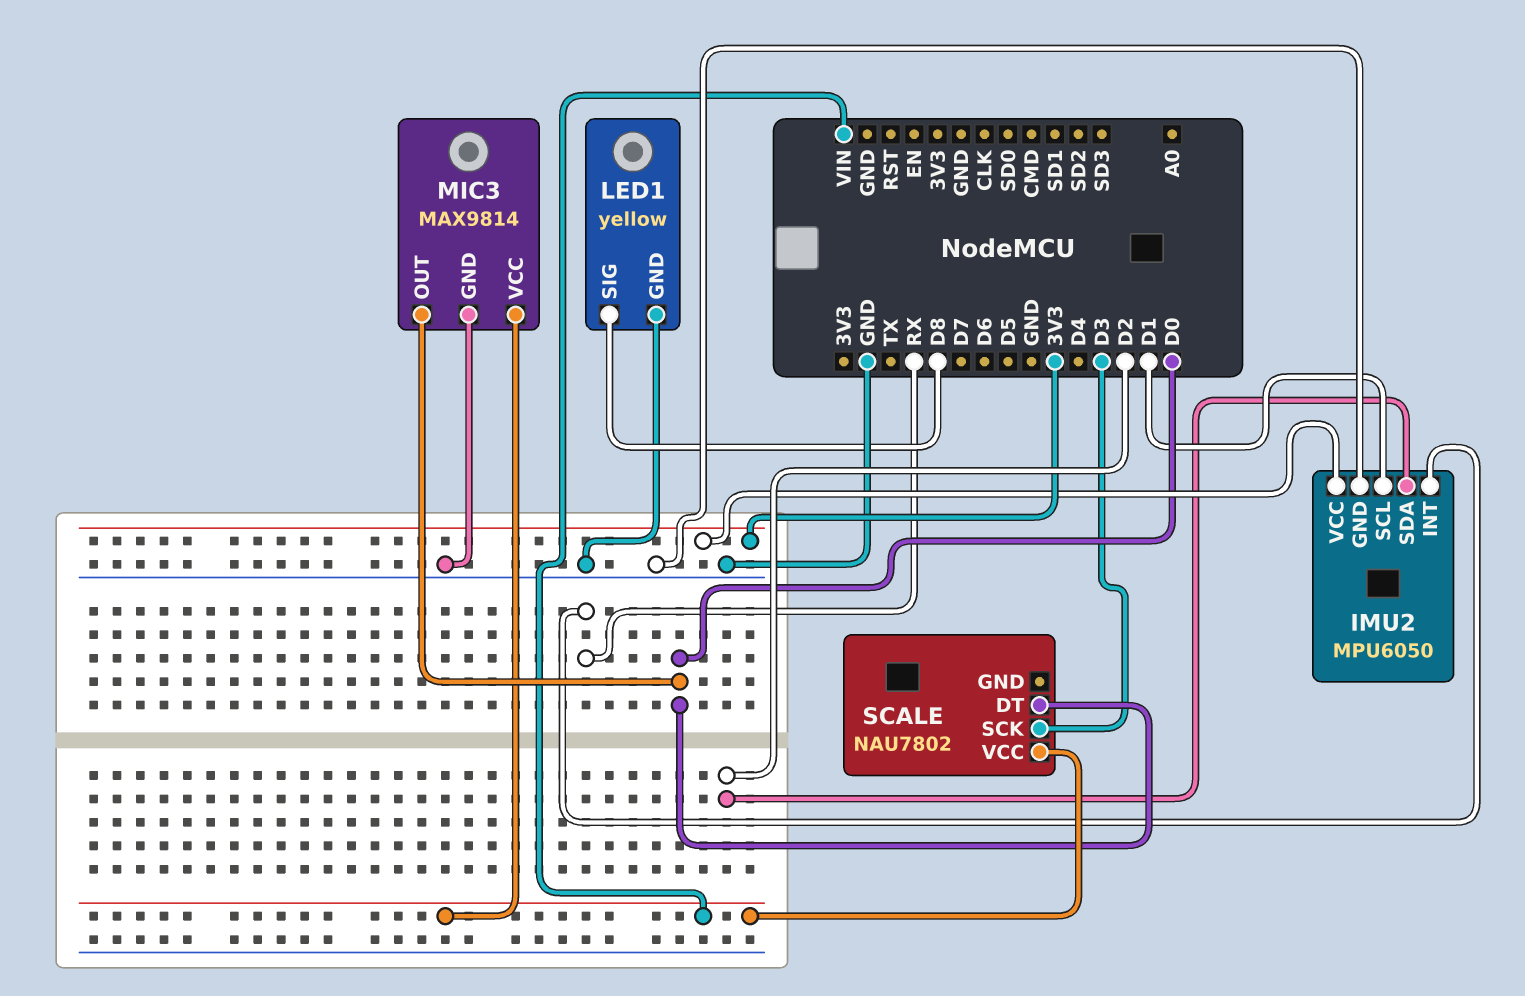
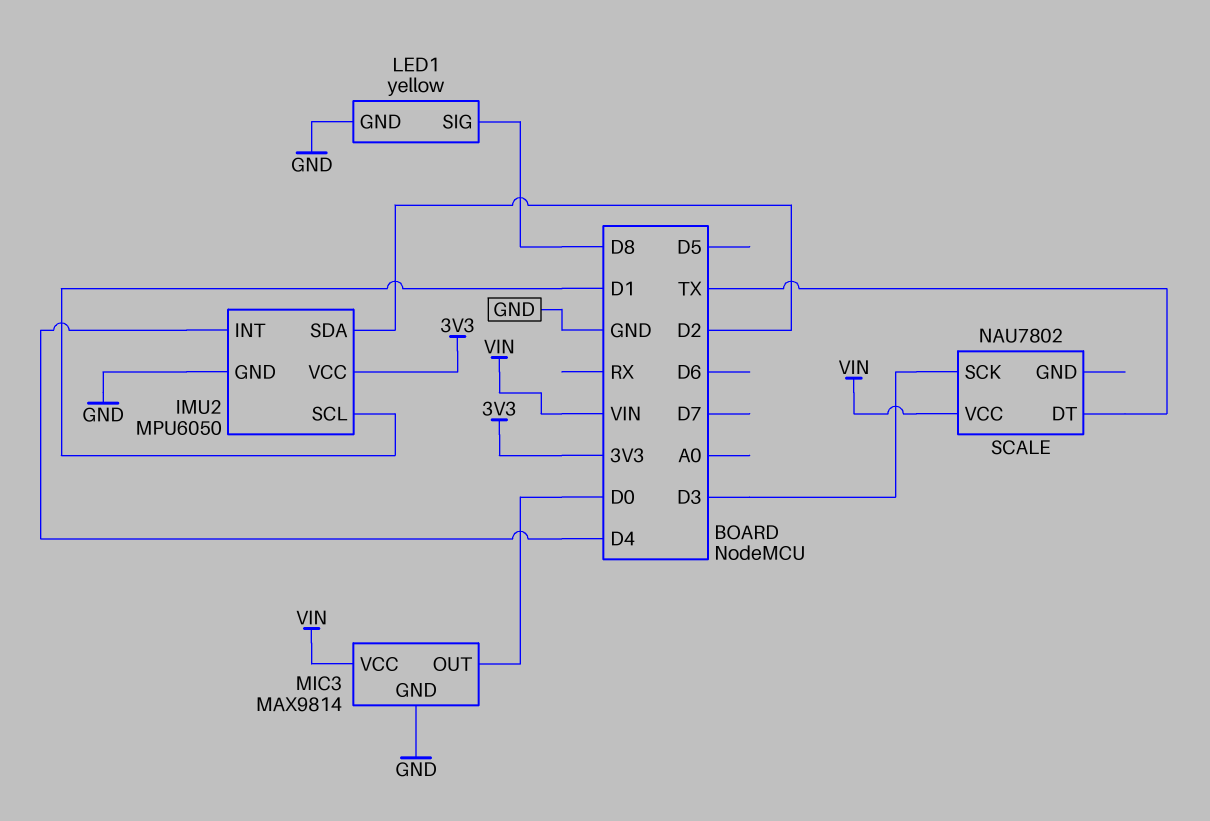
IMU2 pin INT: RX -> D4
SCALE pin DT: D0 -> TX

